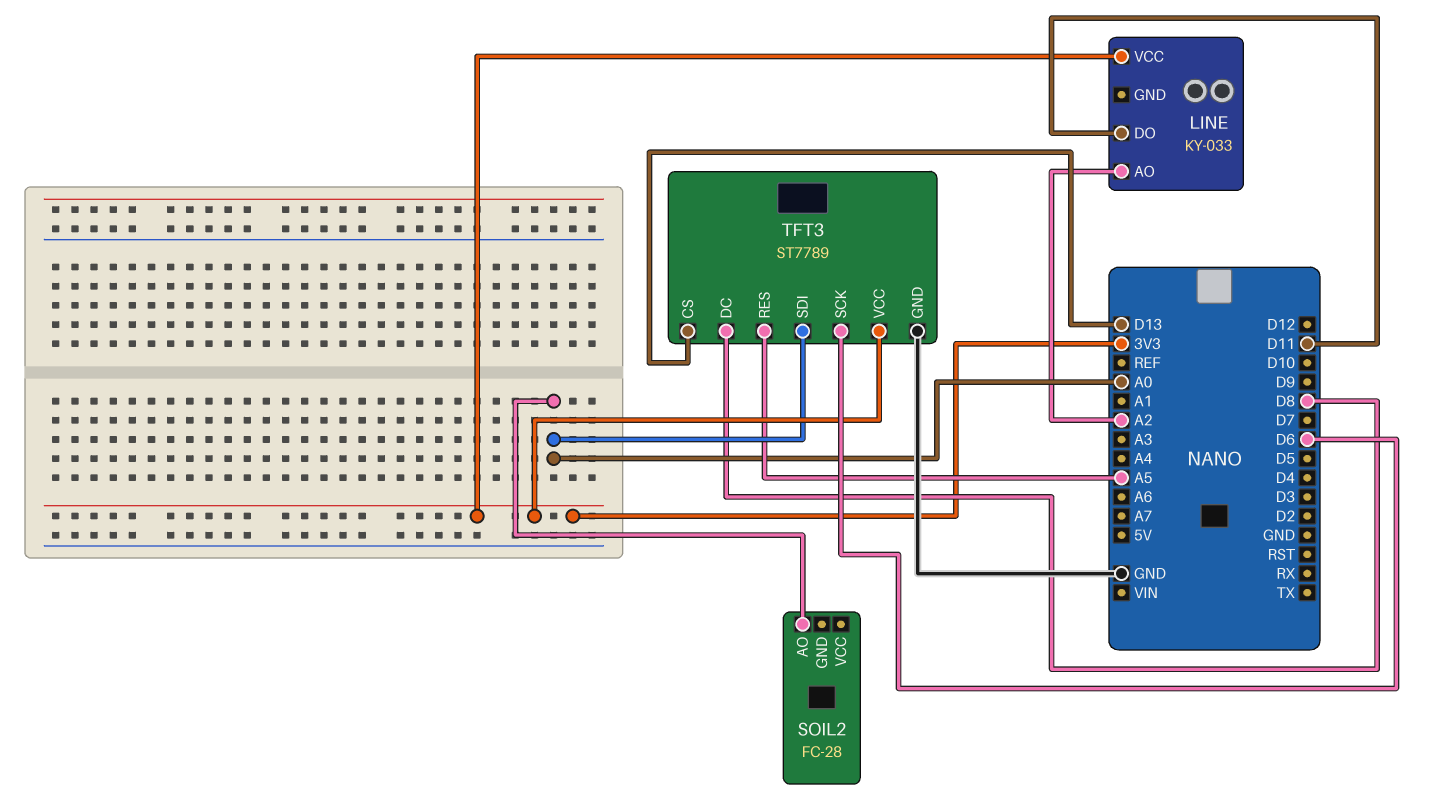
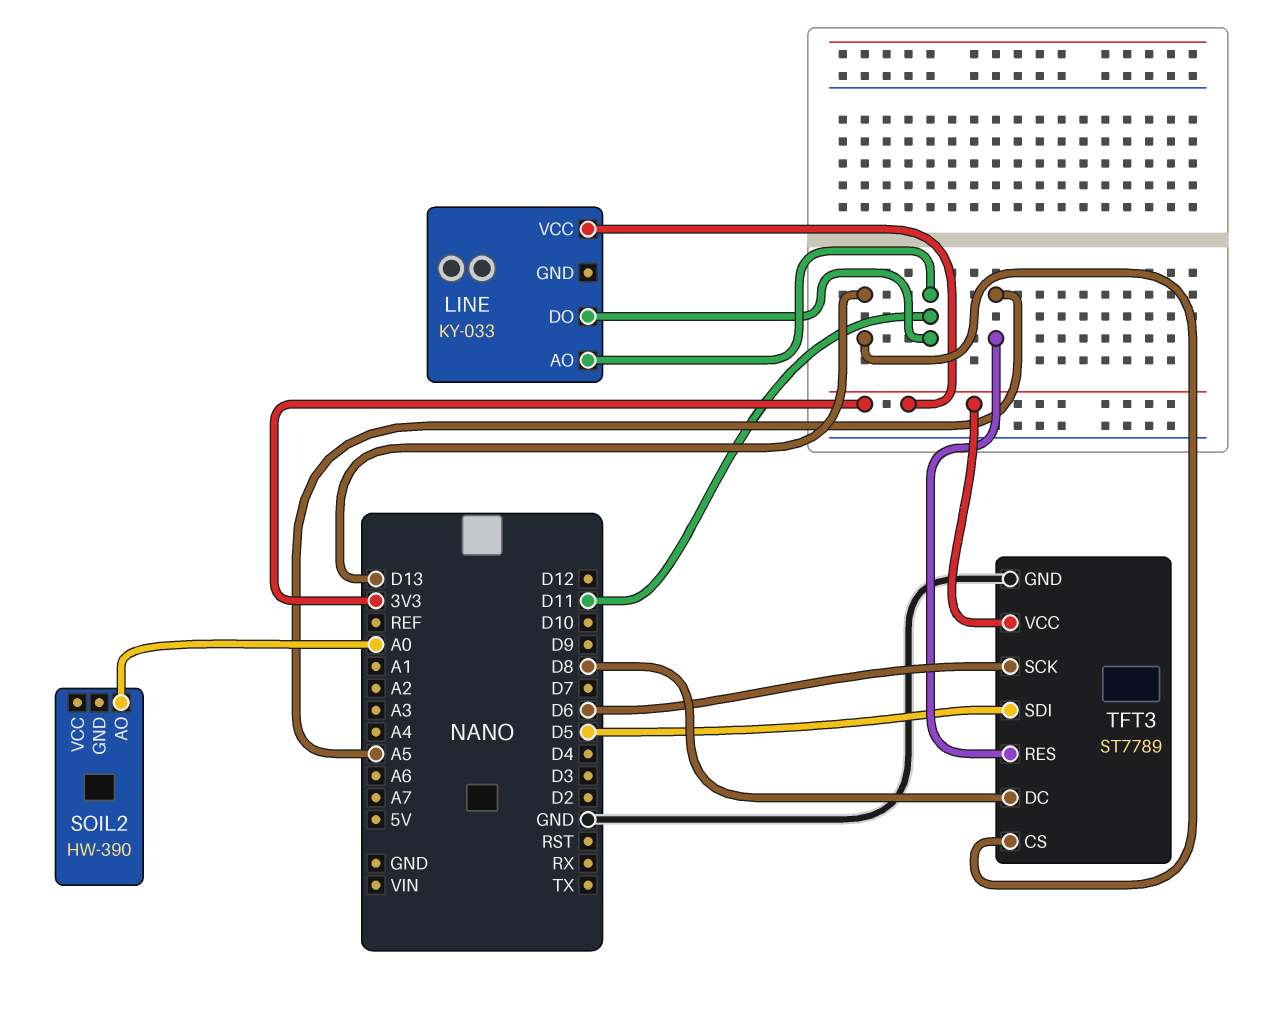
LINE pin AO: A2 -> D11
SOIL2: FC-28 -> HW-390
TFT3 pin SDI: A0 -> D5

